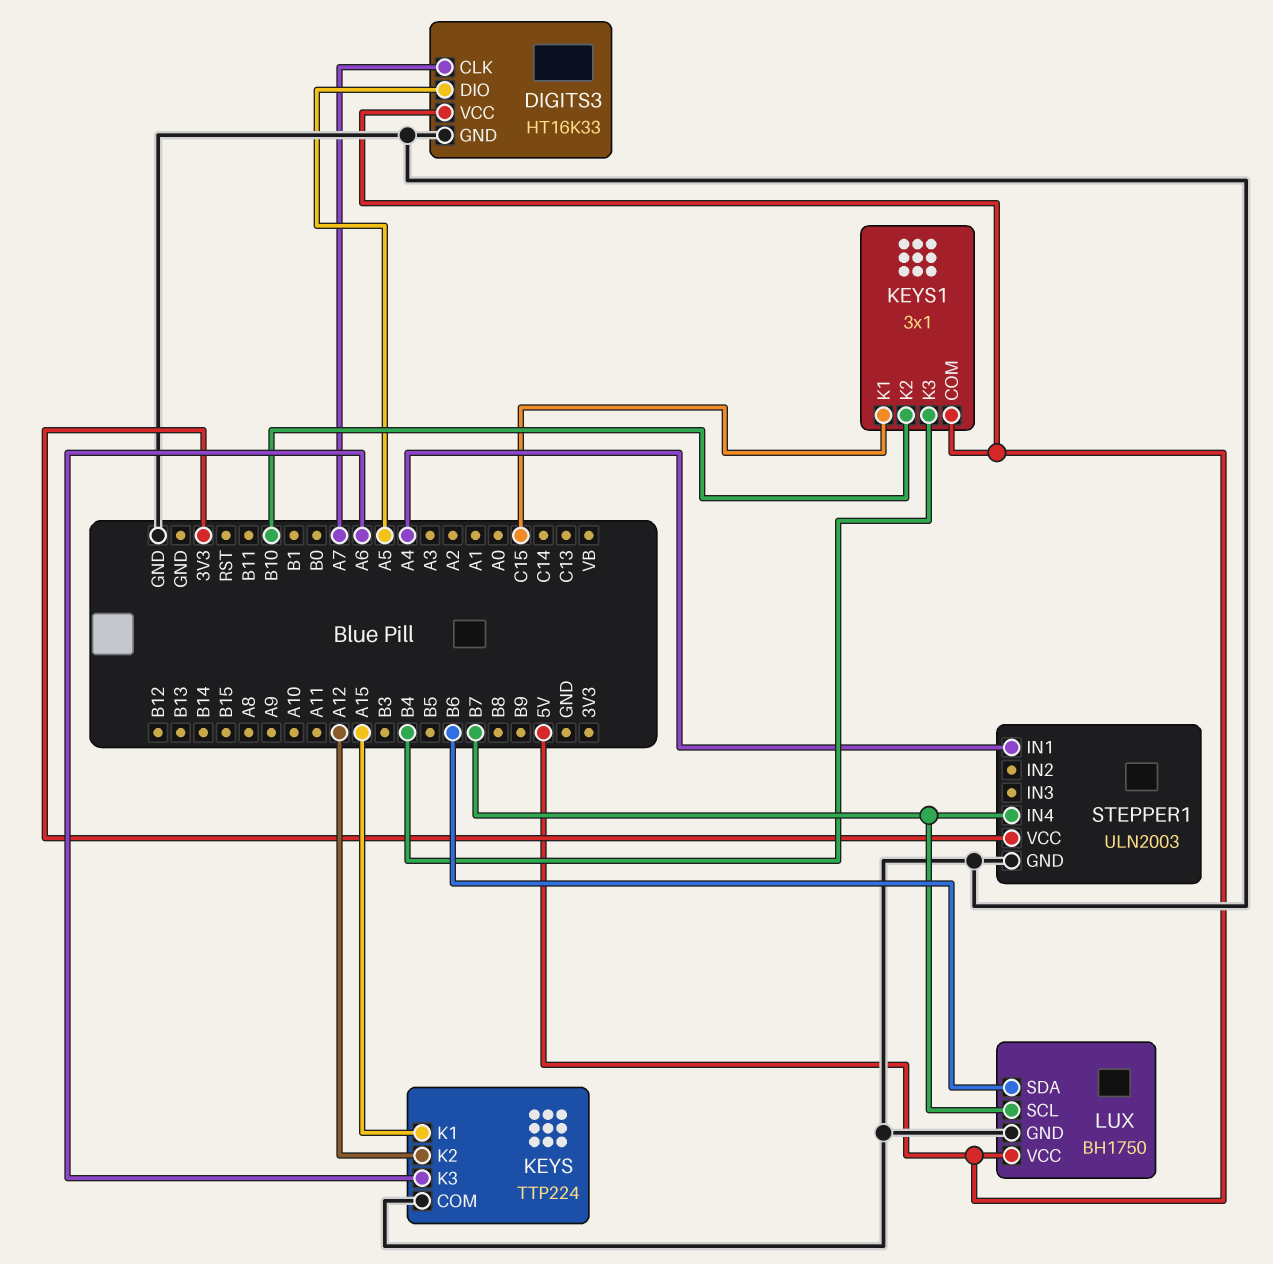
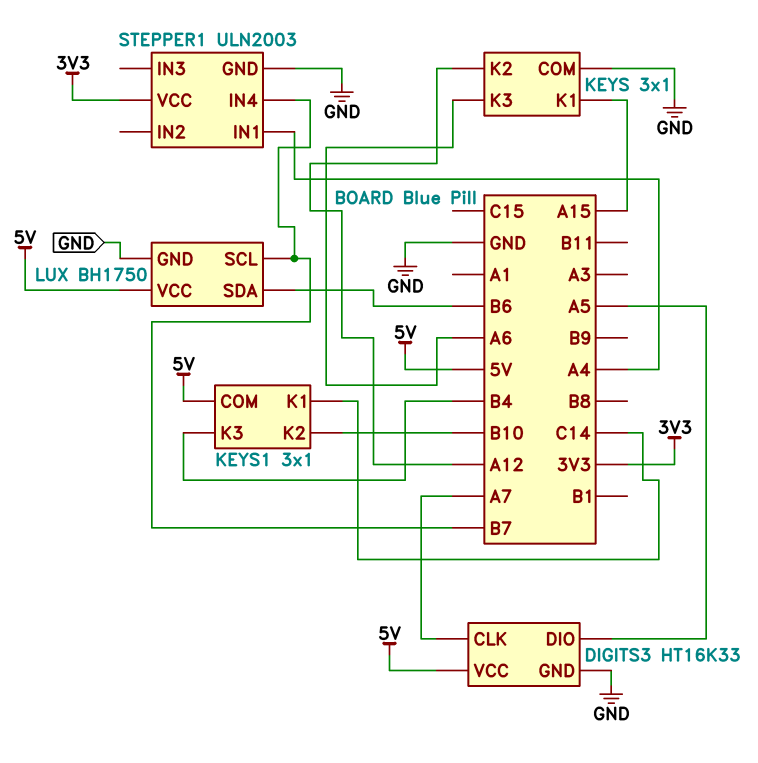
KEYS: TTP224 -> 3x1
KEYS1 pin K1: C15 -> C14

